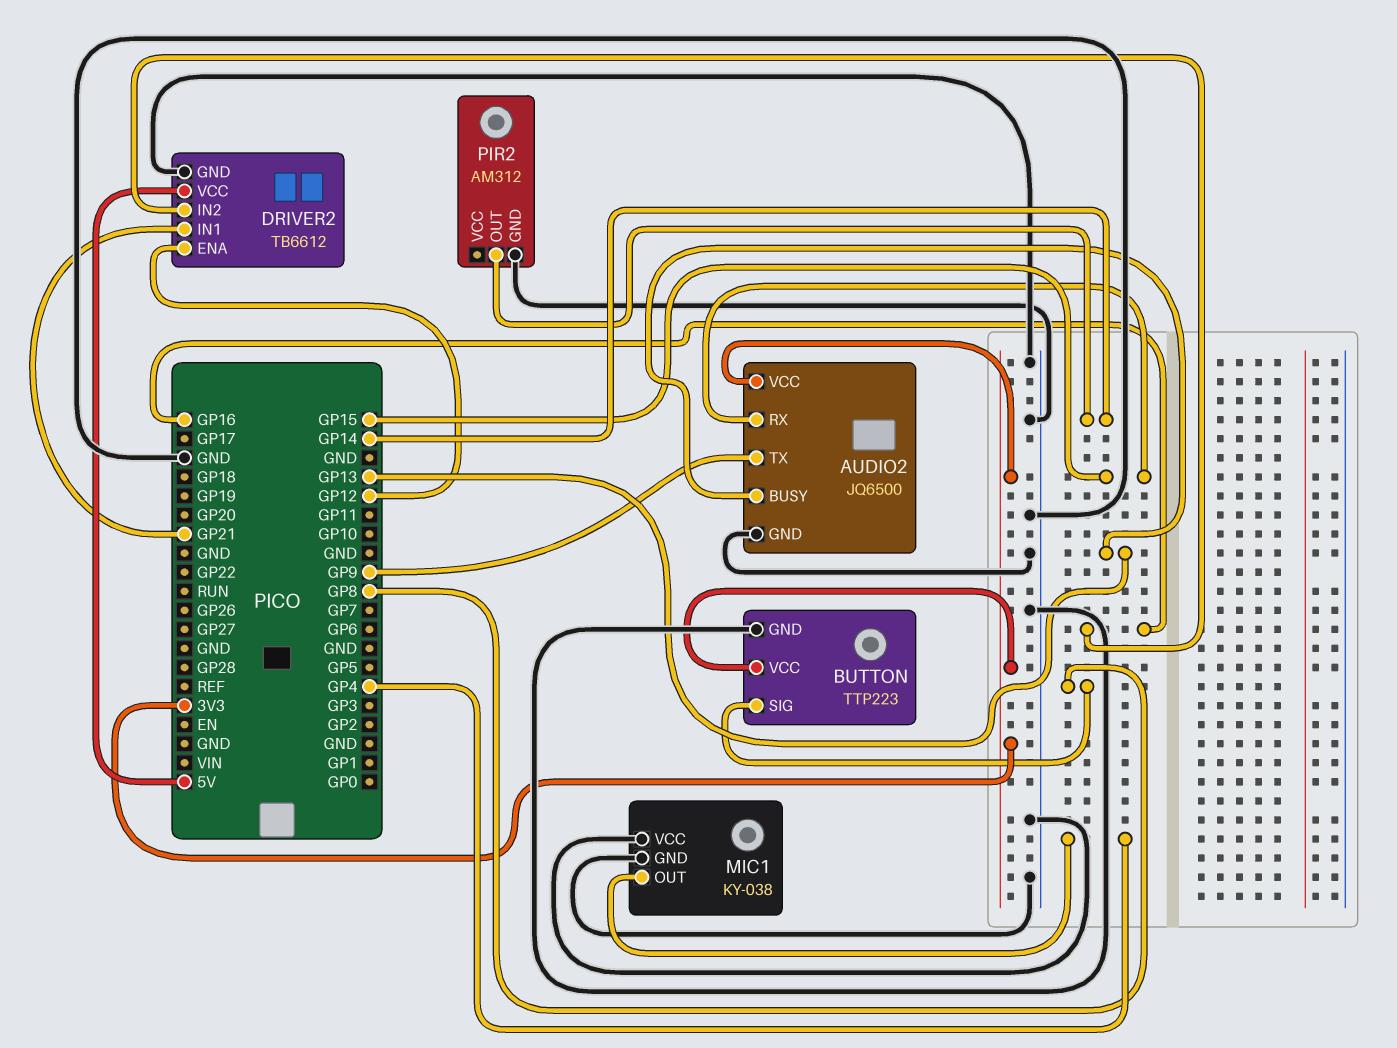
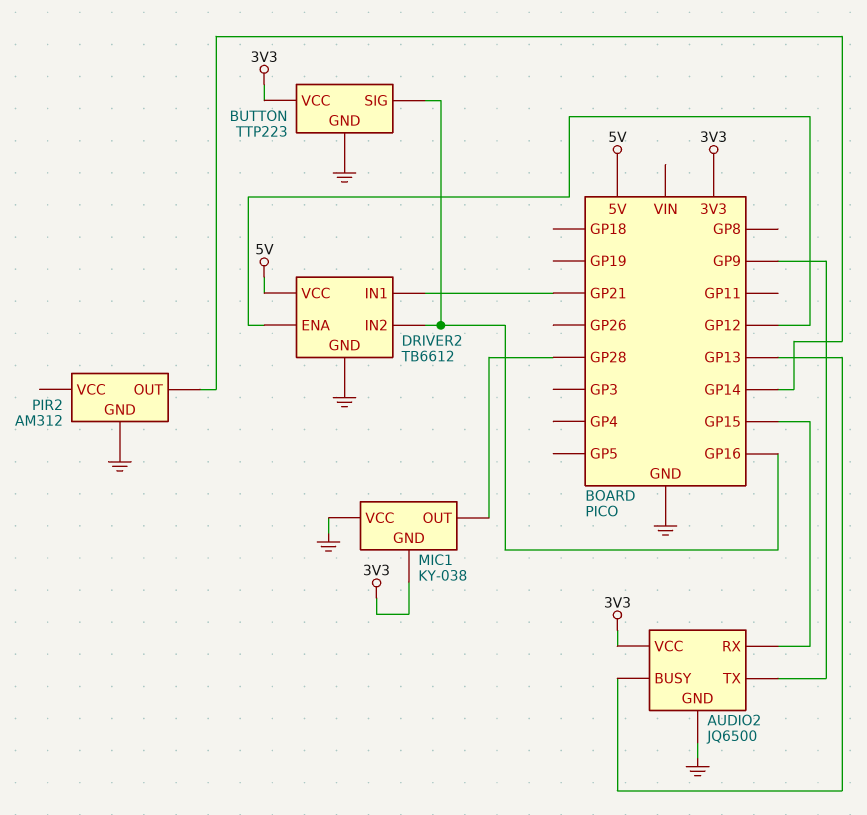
BUTTON pin SIG: GP8 -> GP16
MIC1 pin GND: GND -> 3V3
MIC1 pin OUT: GP4 -> GP28

